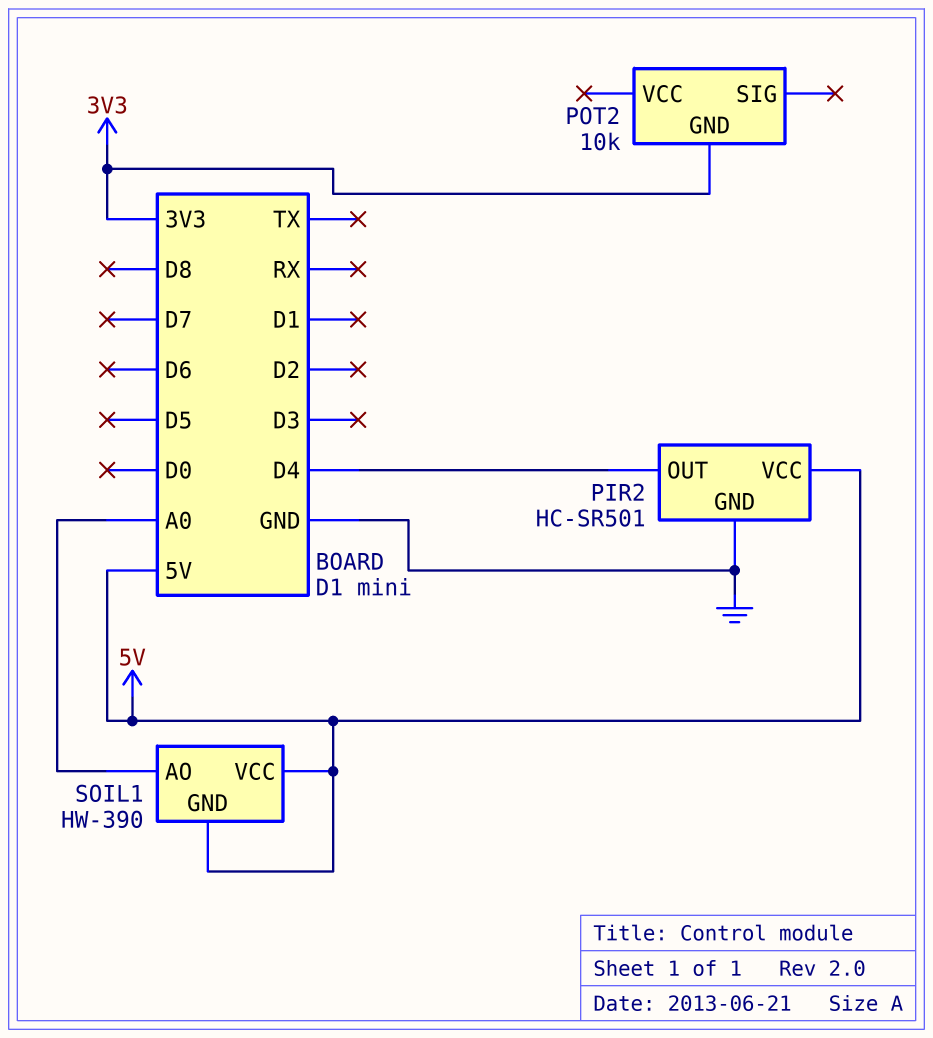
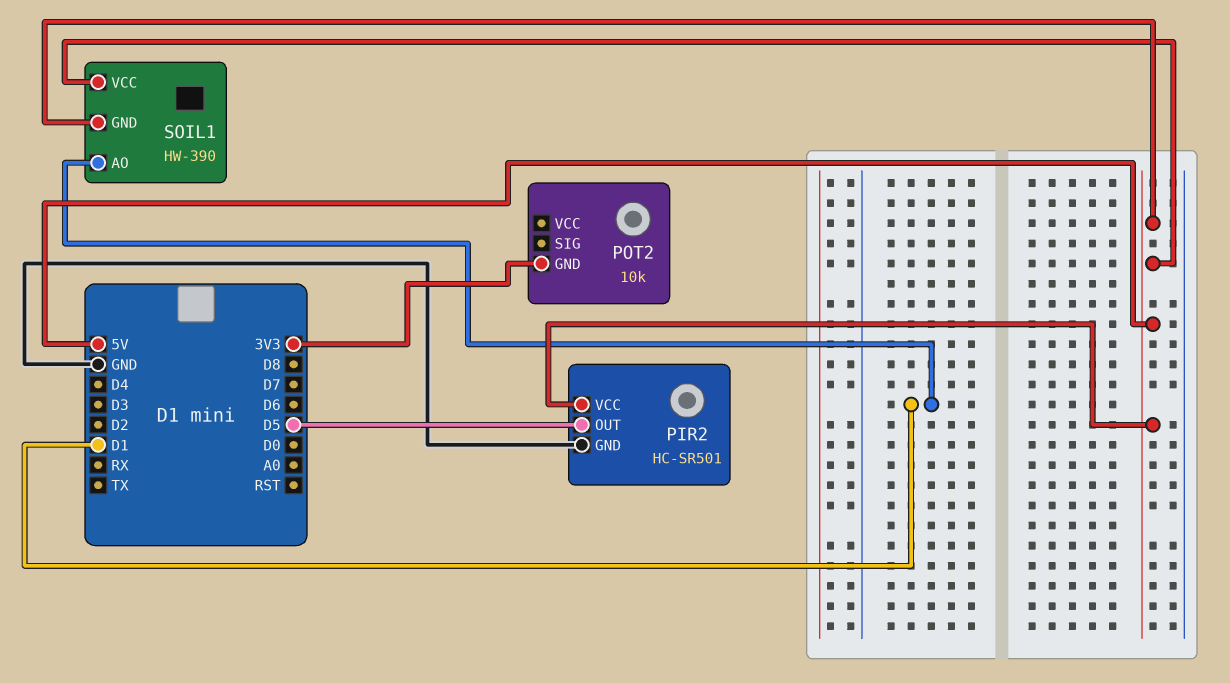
PIR2 pin OUT: D4 -> D5
SOIL1 pin AO: A0 -> D1

